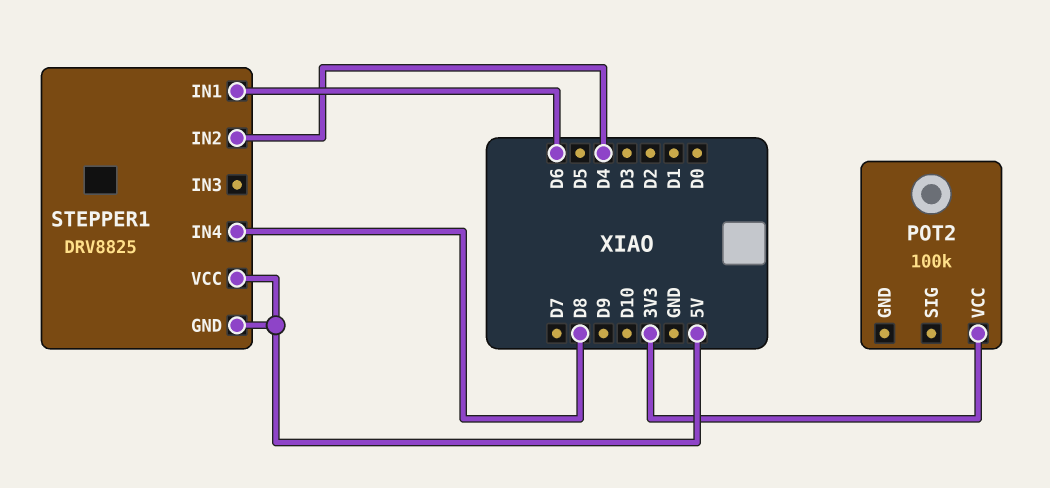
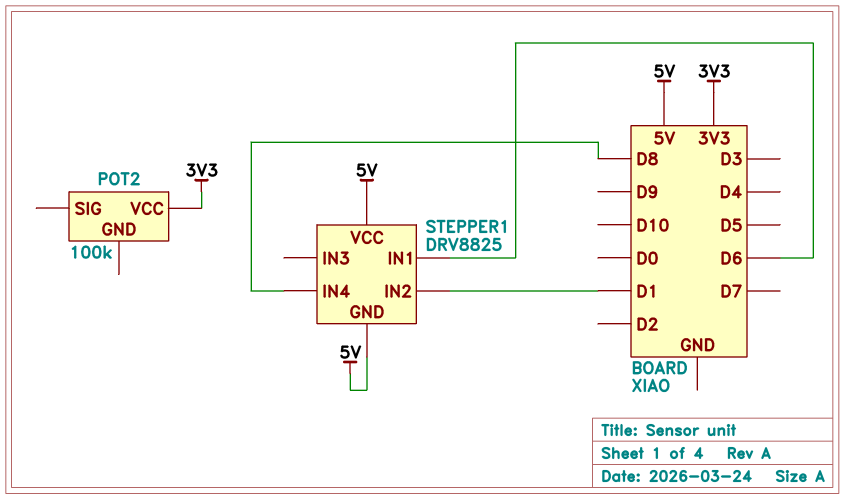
STEPPER1 pin IN2: D4 -> D1

